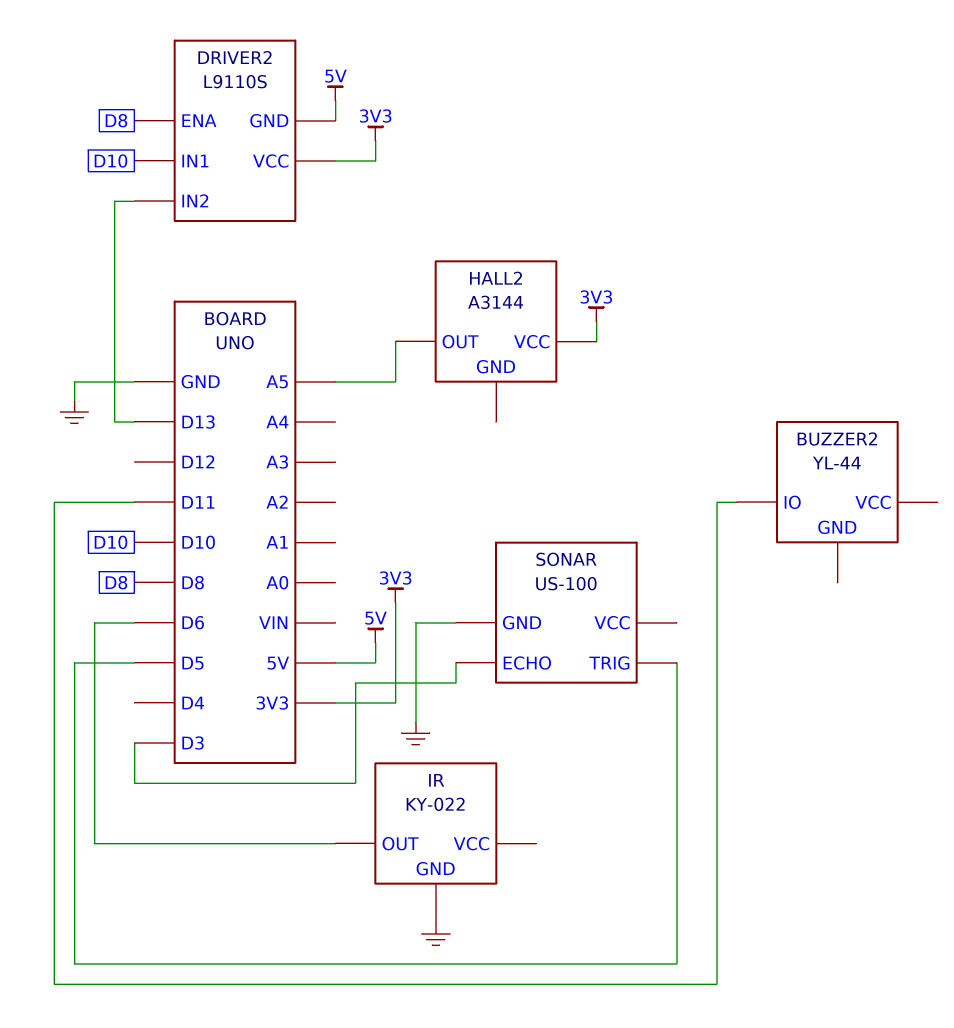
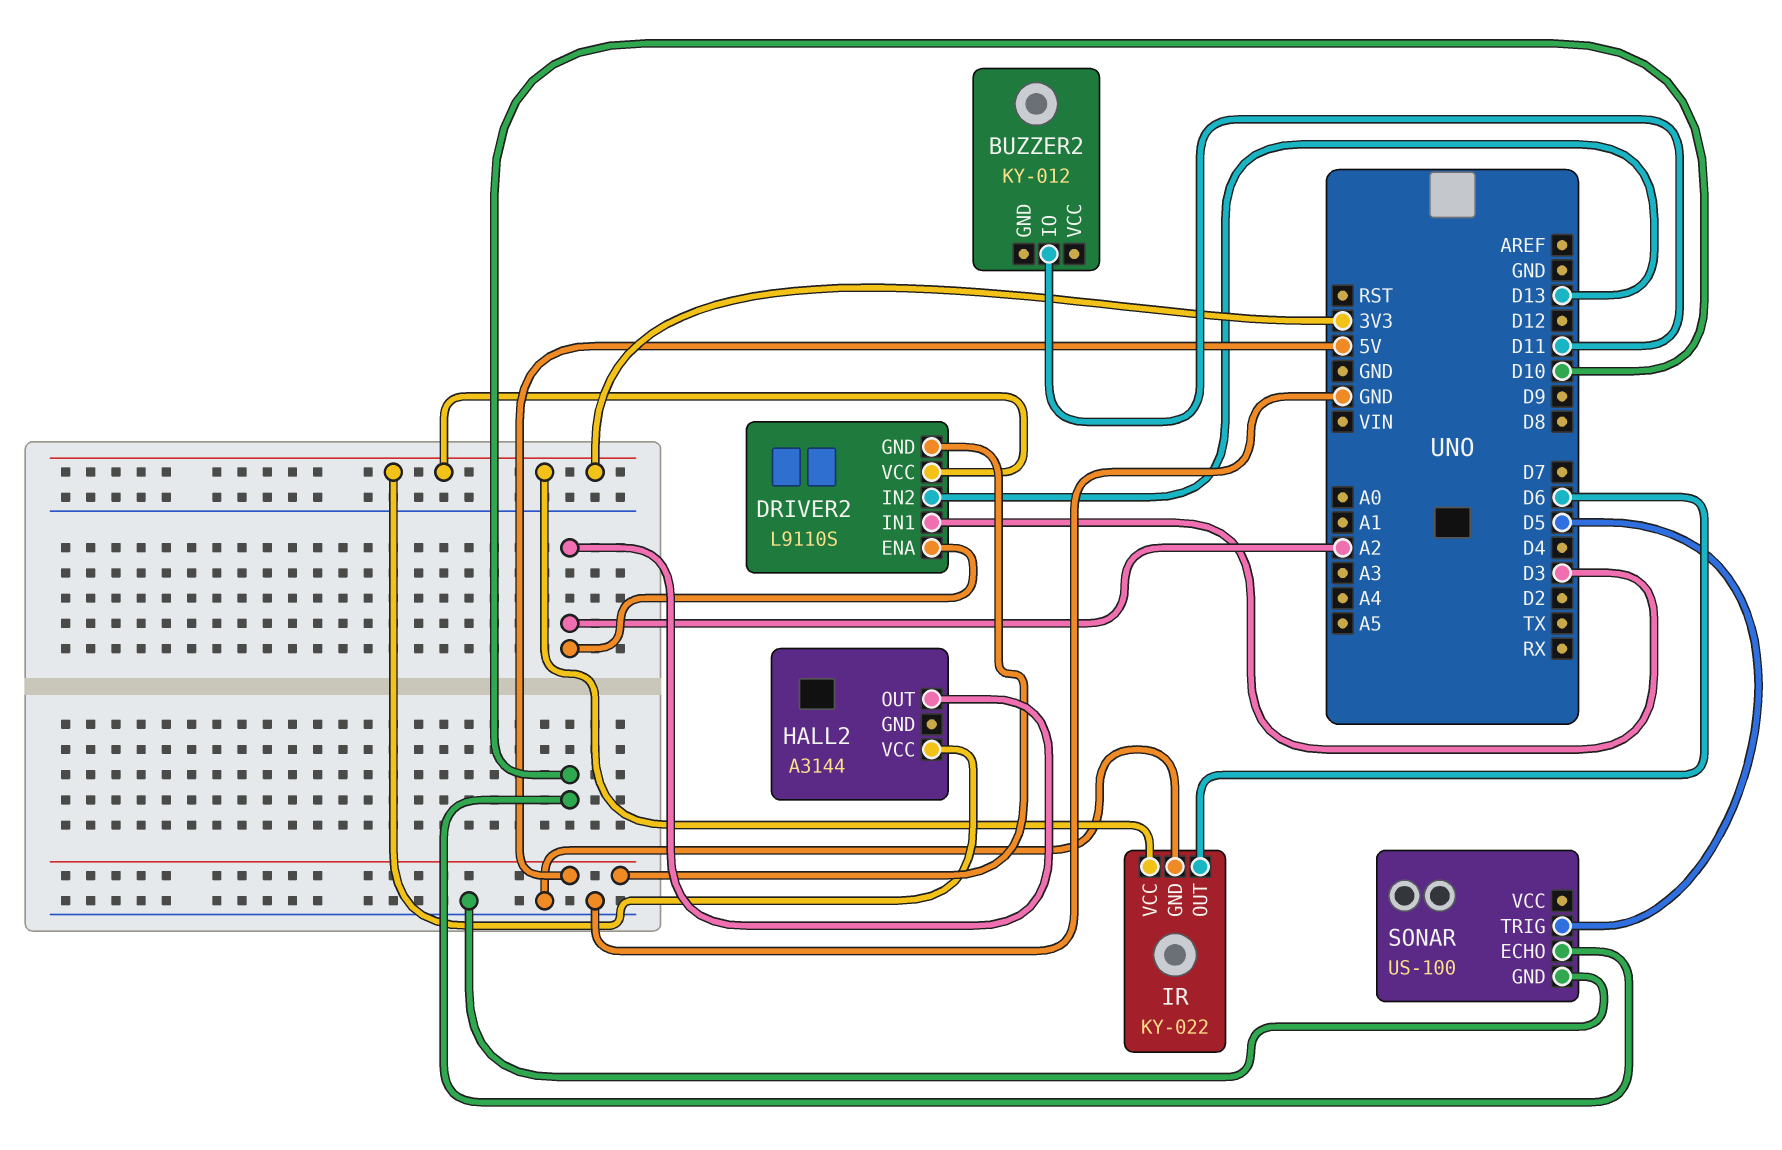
BUZZER2: YL-44 -> KY-012
DRIVER2 pin ENA: D8 -> A2
DRIVER2 pin IN1: D10 -> D3
HALL2 pin OUT: A5 -> A2
IR pin VCC: none -> 3V3
SONAR pin ECHO: D3 -> D10

